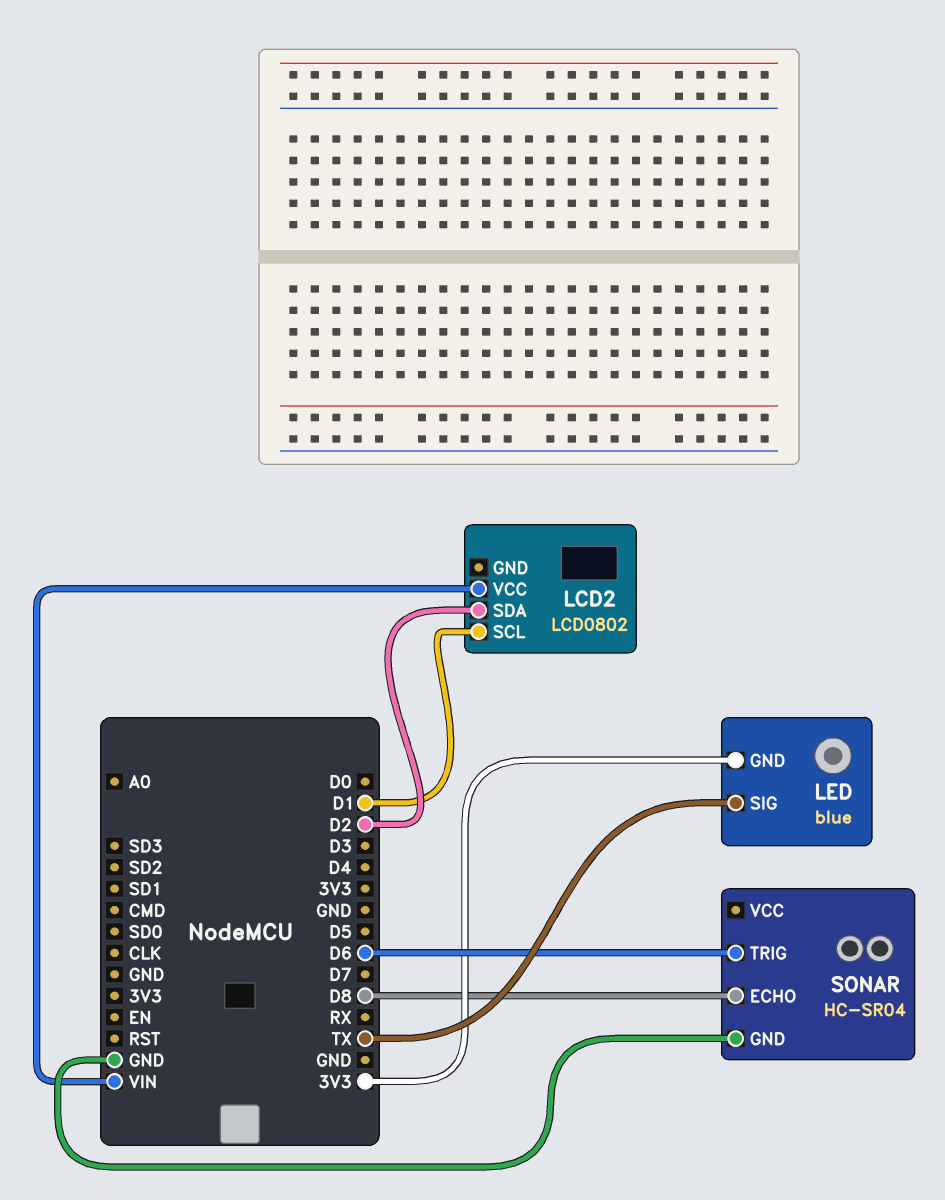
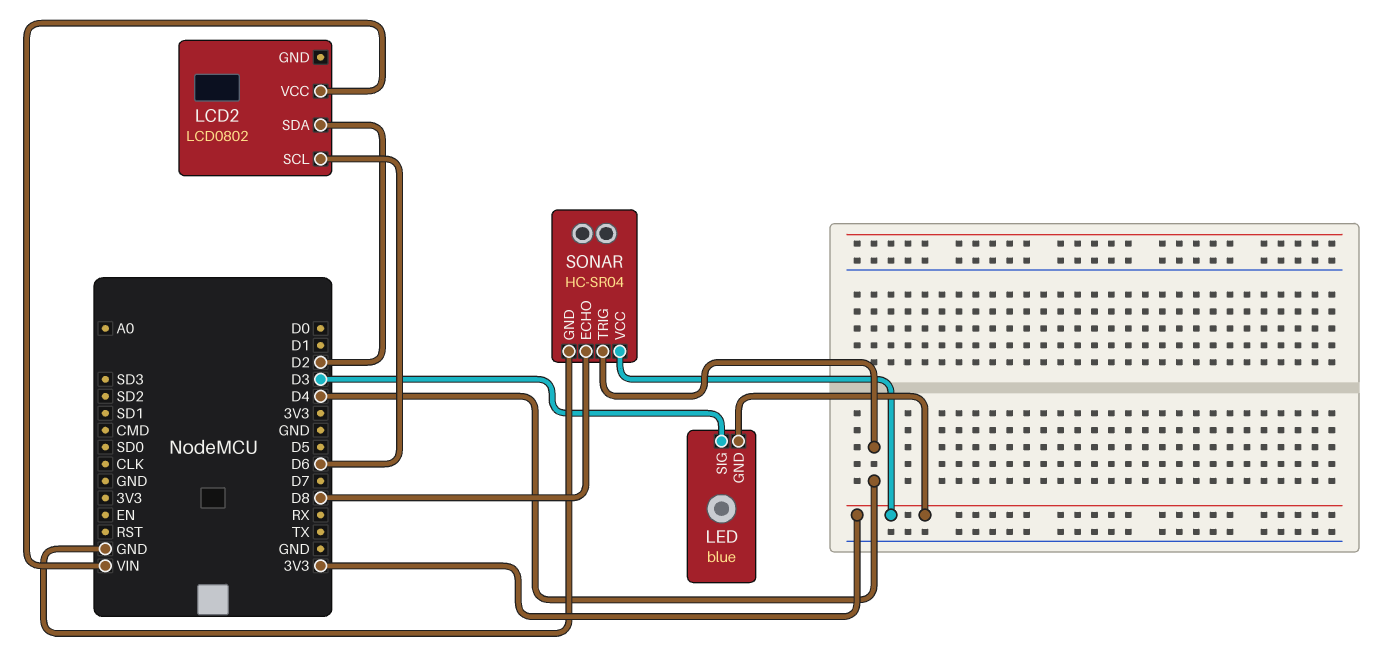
LCD2 pin SCL: D1 -> D6
LED pin SIG: TX -> D3
SONAR pin TRIG: D6 -> D4
SONAR pin VCC: none -> 3V3

